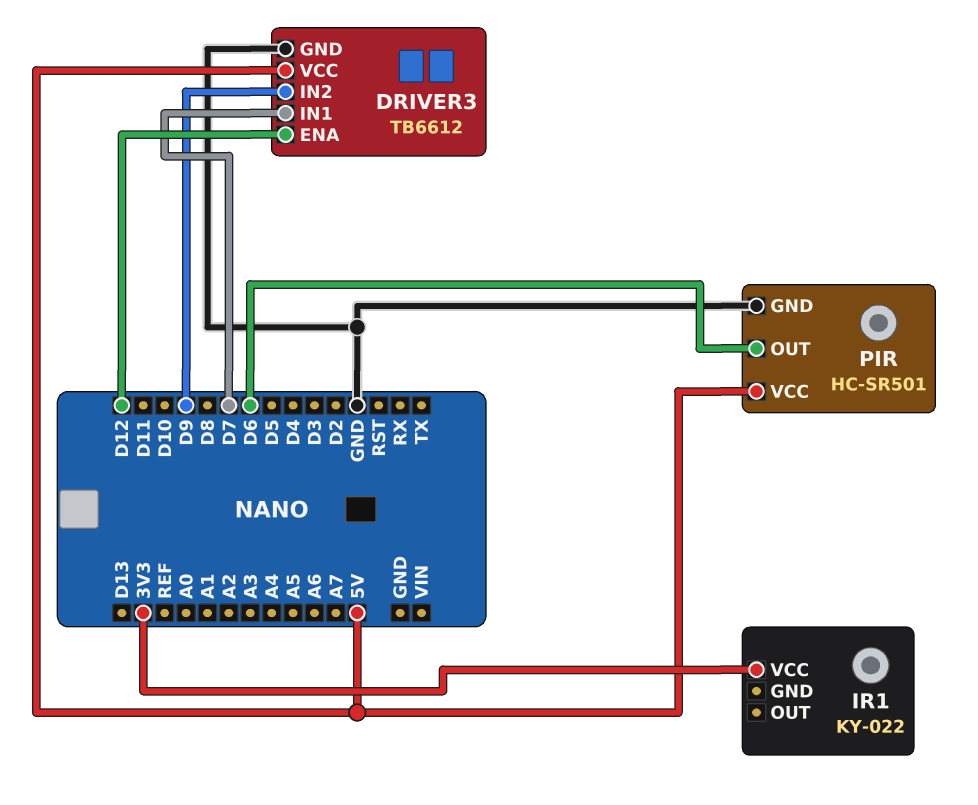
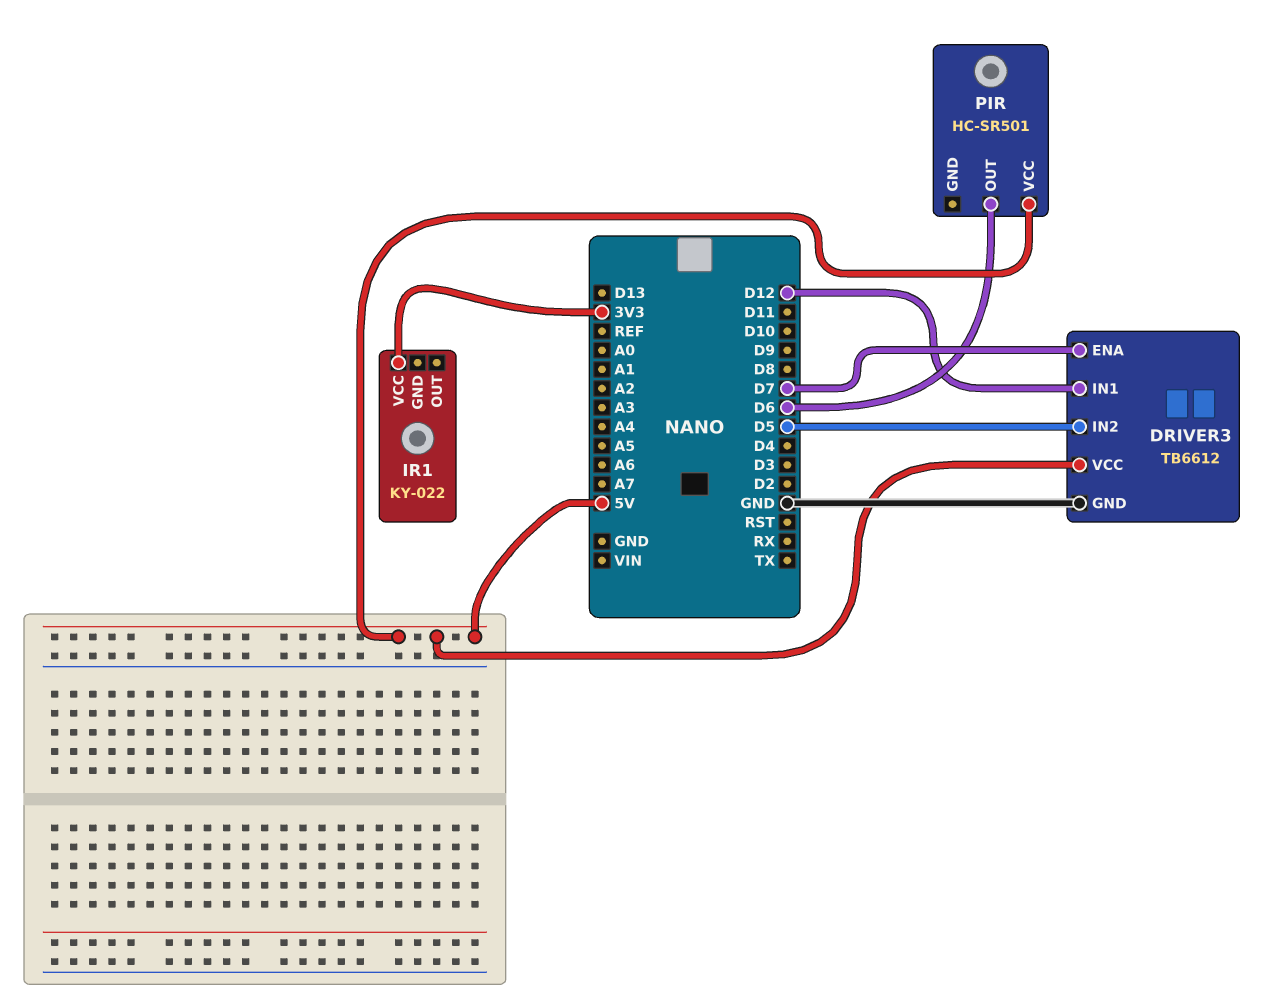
DRIVER3 pin ENA: D12 -> D7
DRIVER3 pin IN1: D7 -> D12
DRIVER3 pin IN2: D9 -> D5
PIR pin GND: GND -> none

